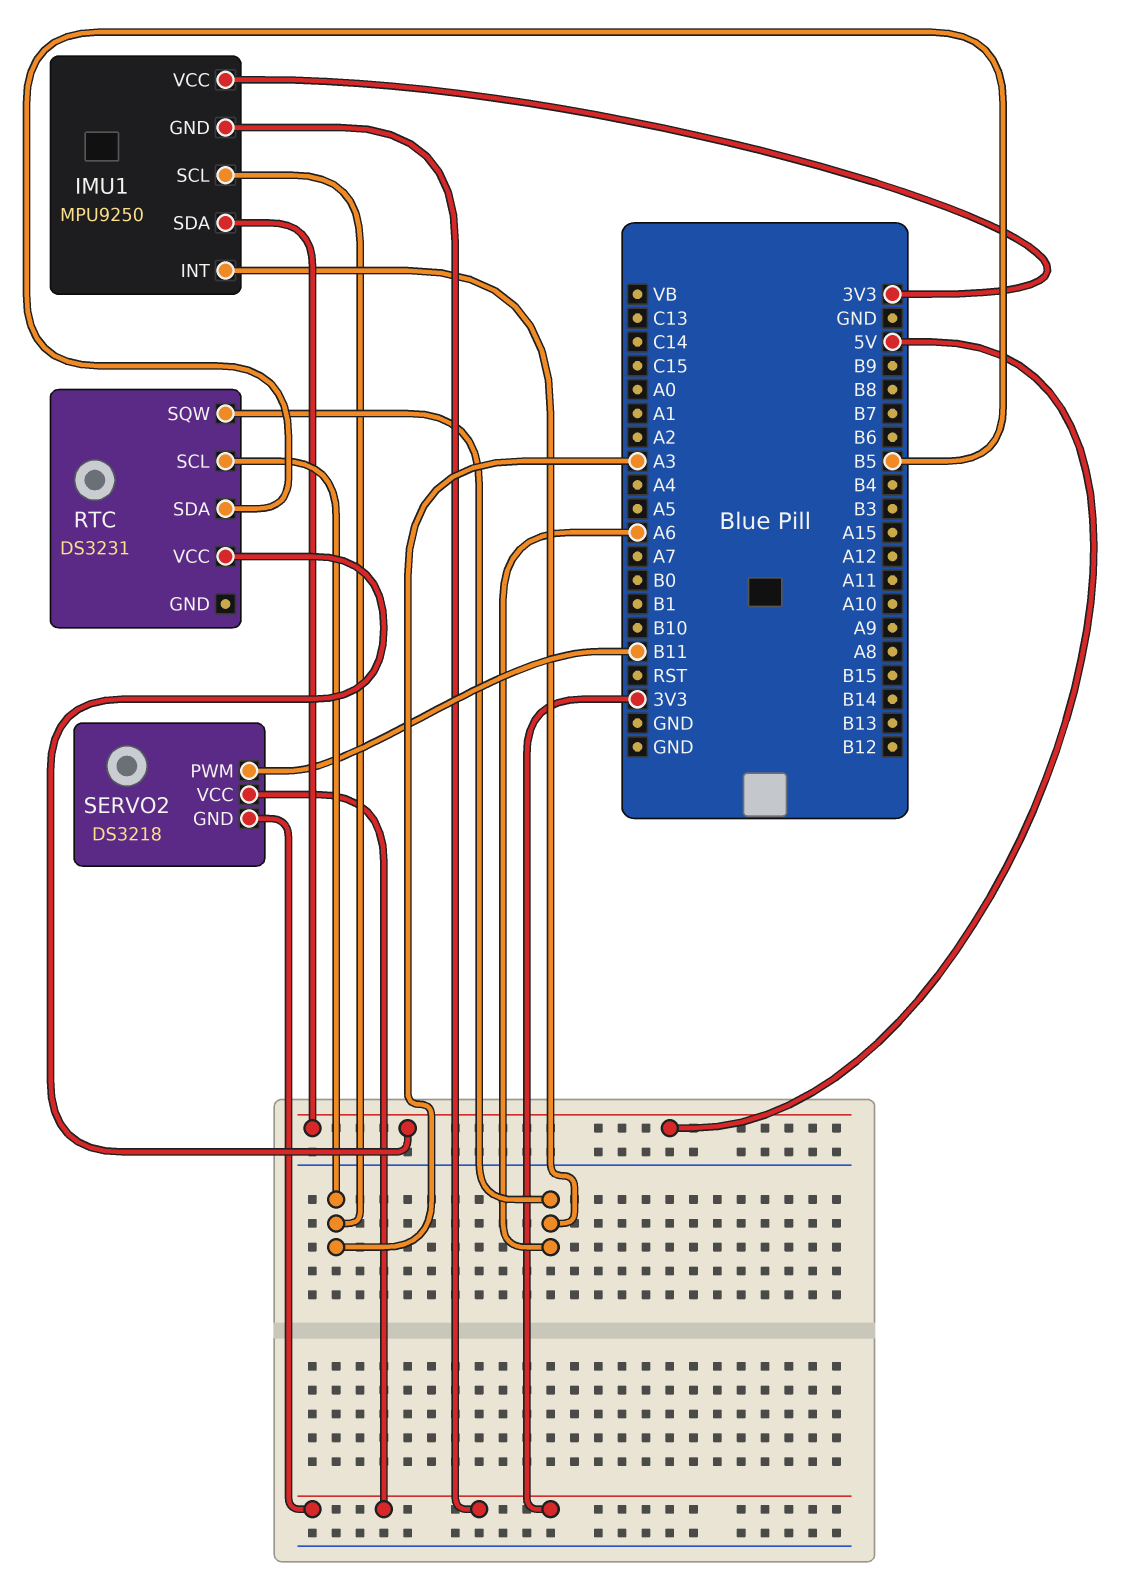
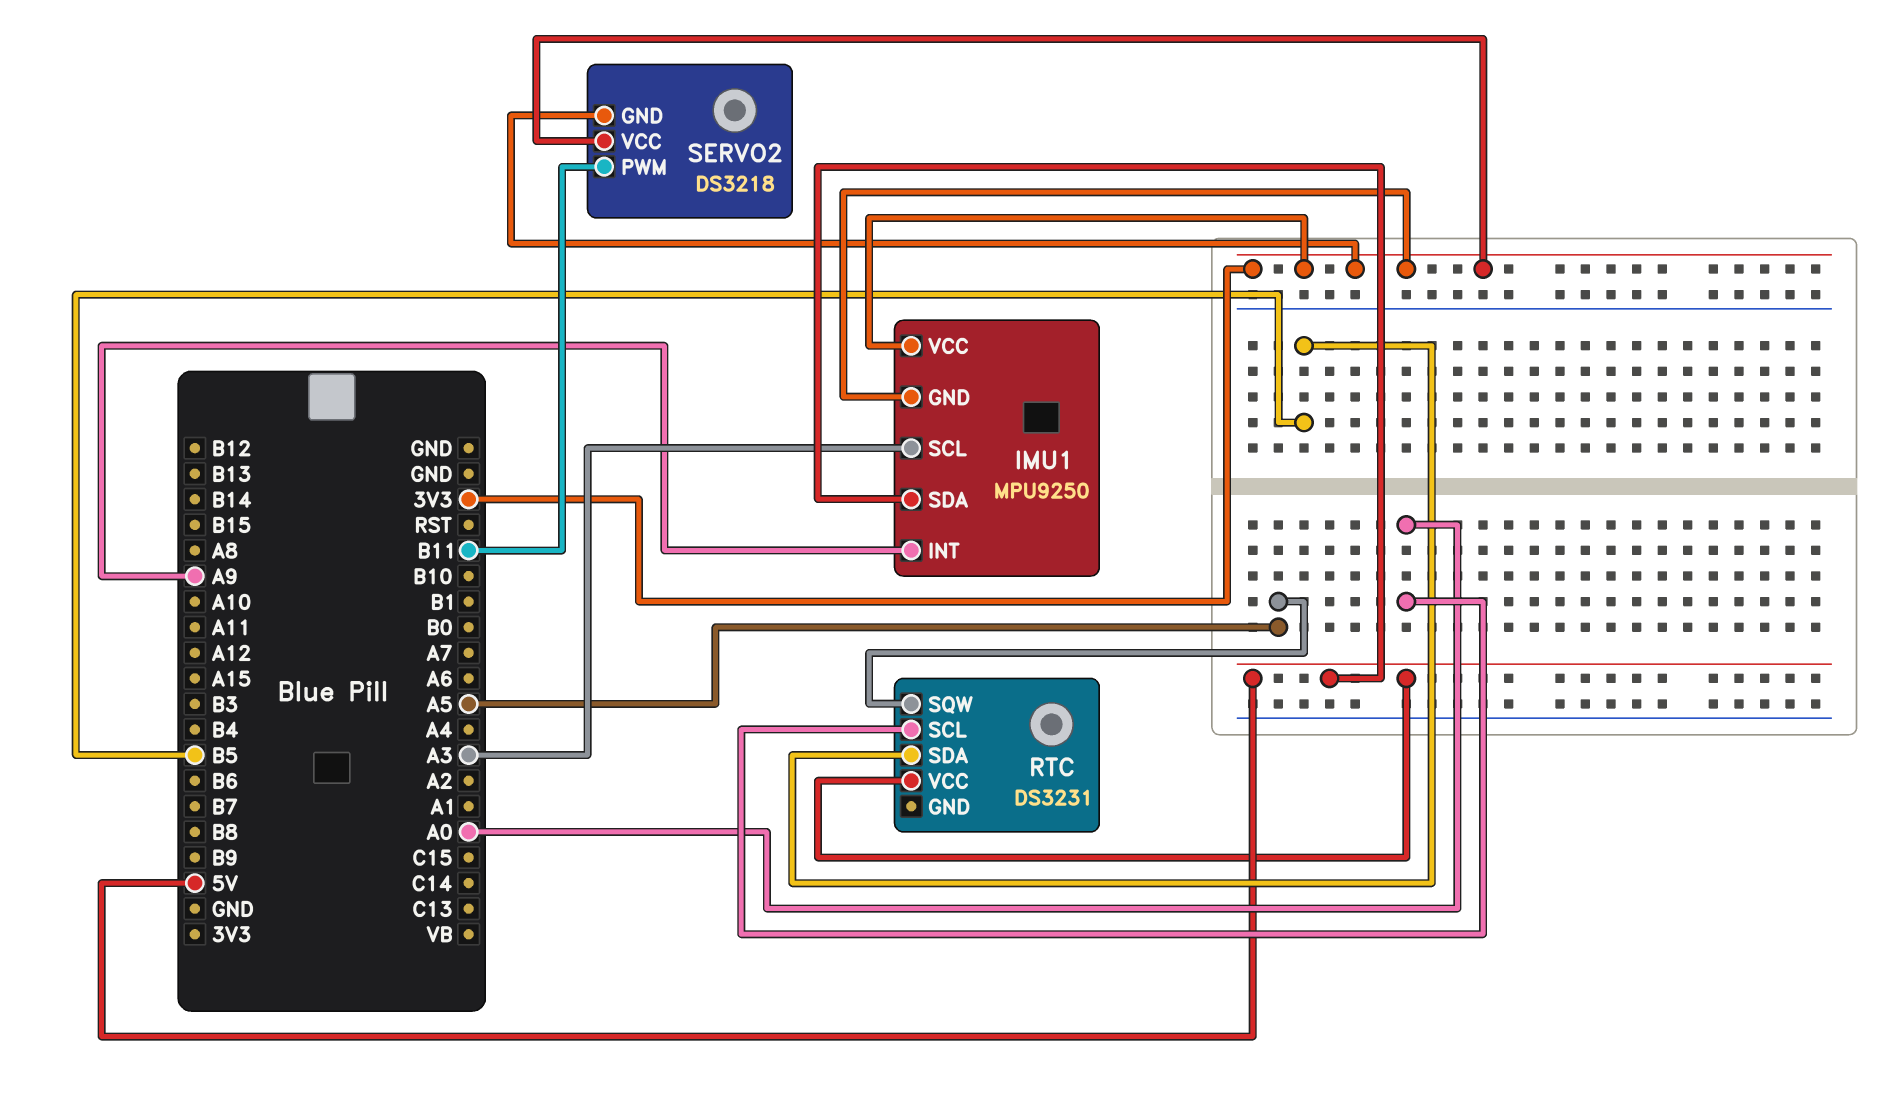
IMU1 pin INT: A6 -> A9
RTC pin SCL: A3 -> A0
RTC pin SQW: A6 -> A5

